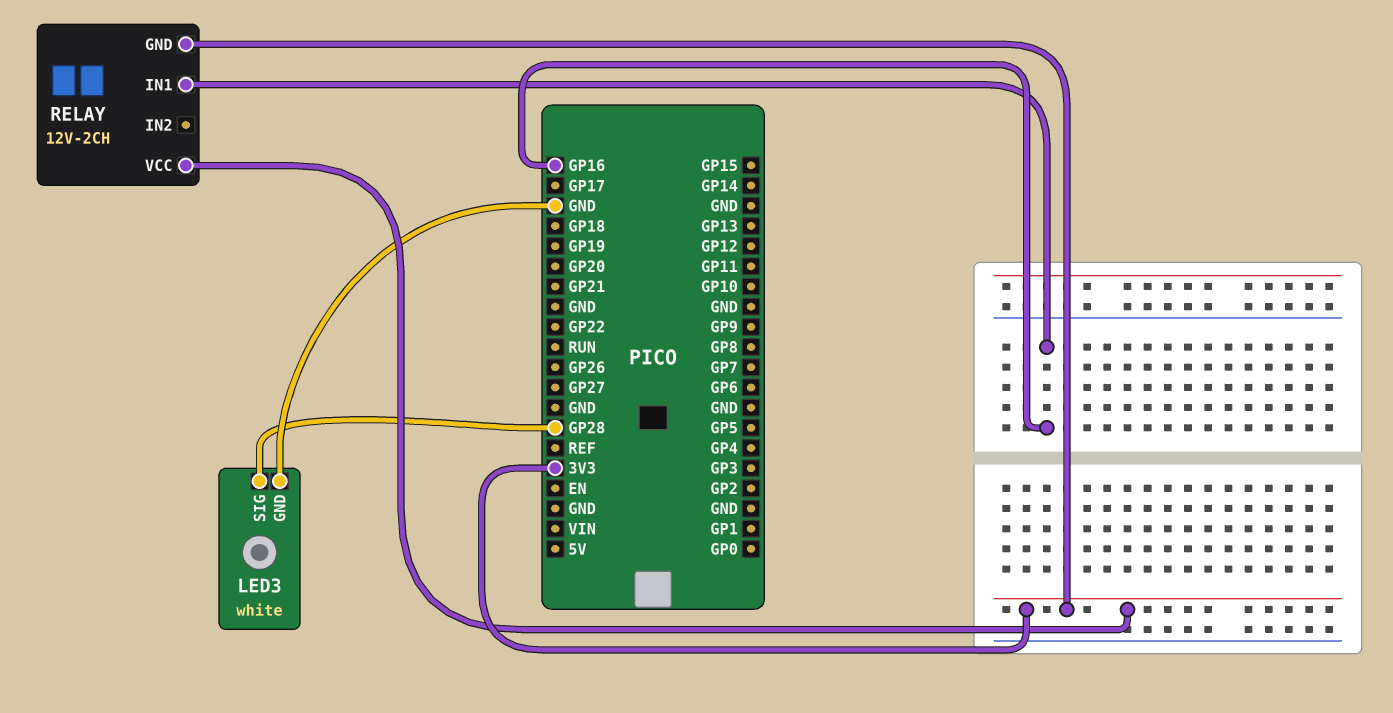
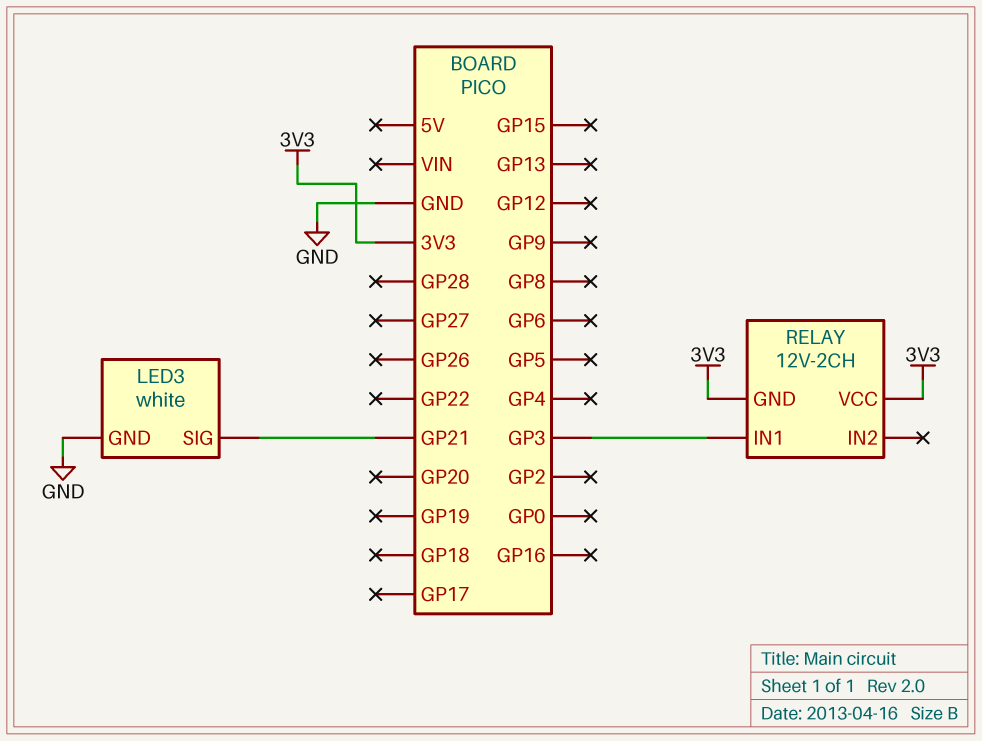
LED3 pin SIG: GP28 -> GP21
RELAY pin IN1: GP16 -> GP3

